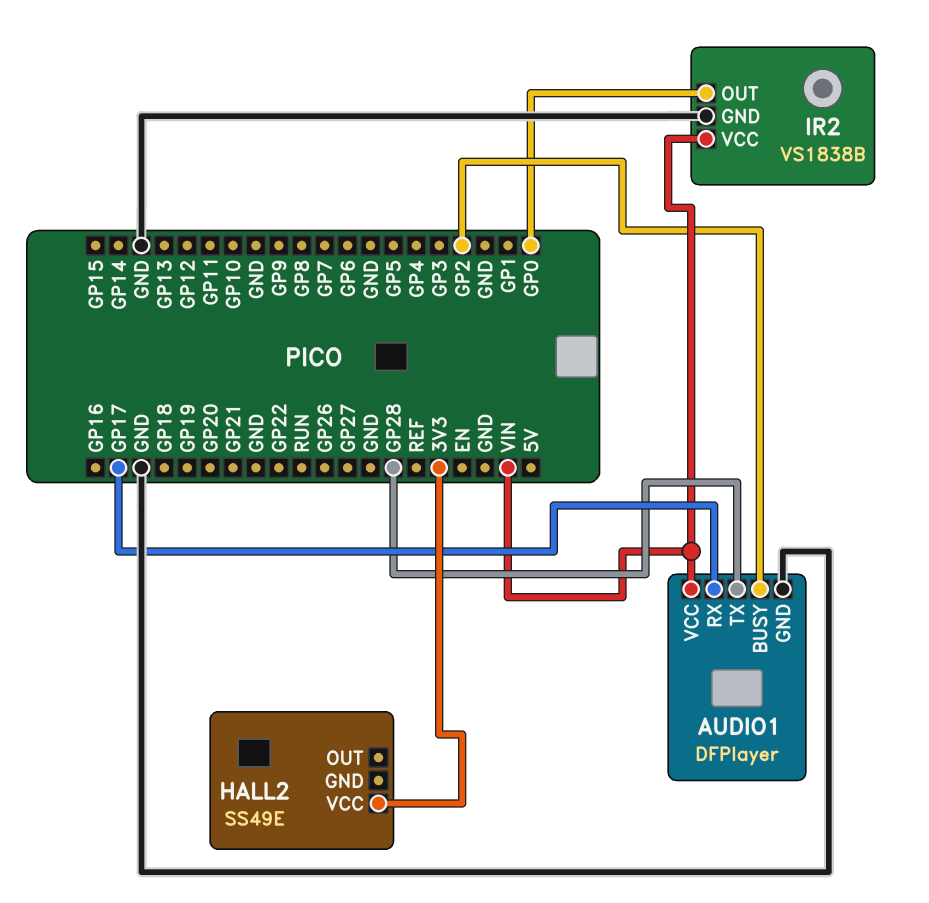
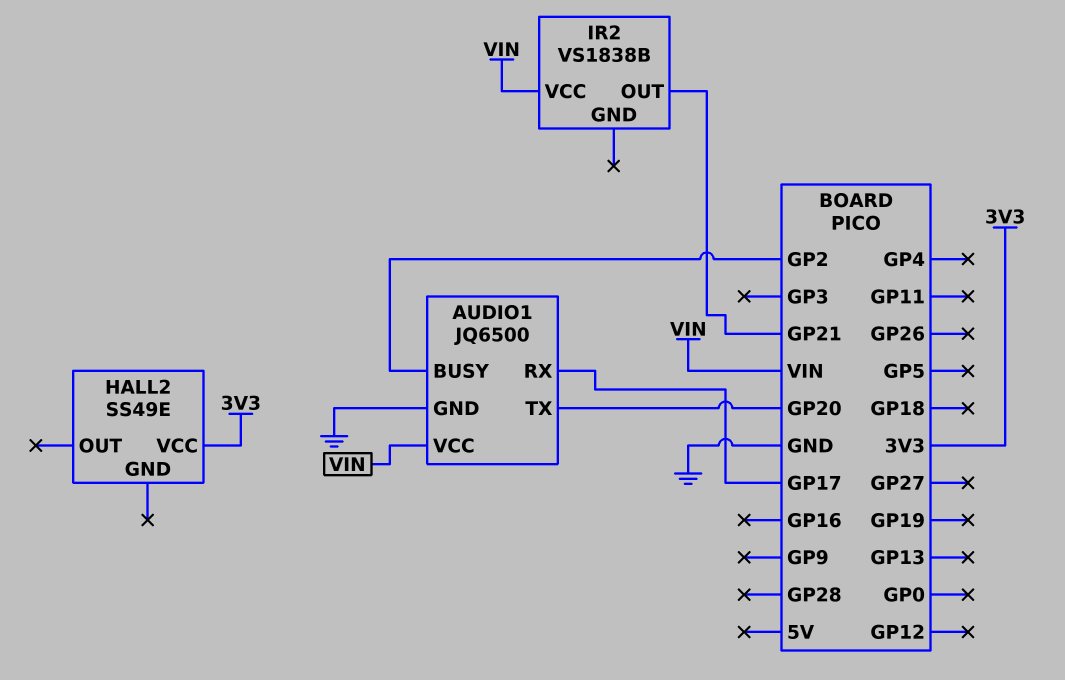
AUDIO1: DFPlayer -> JQ6500
AUDIO1 pin TX: GP28 -> GP20
IR2 pin GND: GND -> none
IR2 pin OUT: GP0 -> GP21

